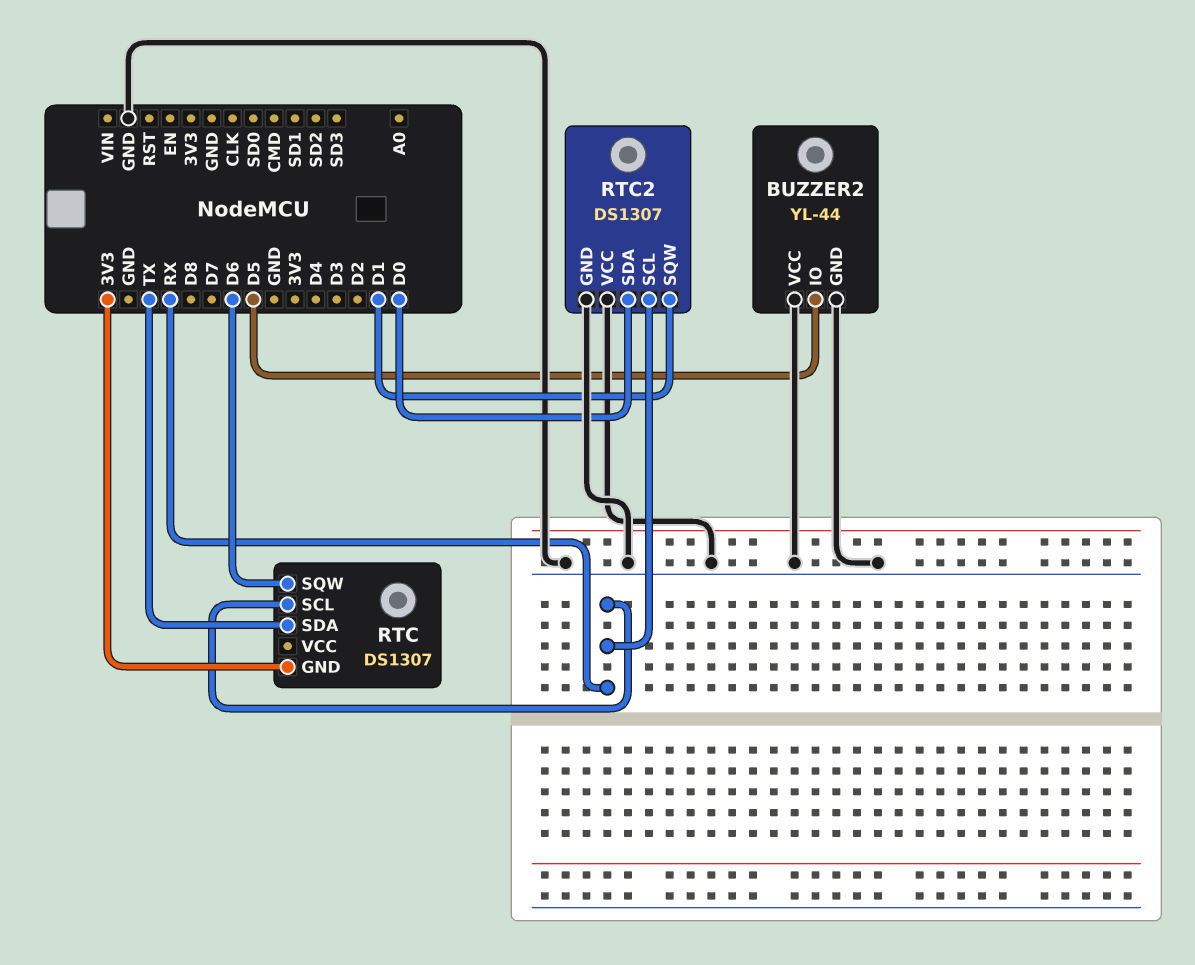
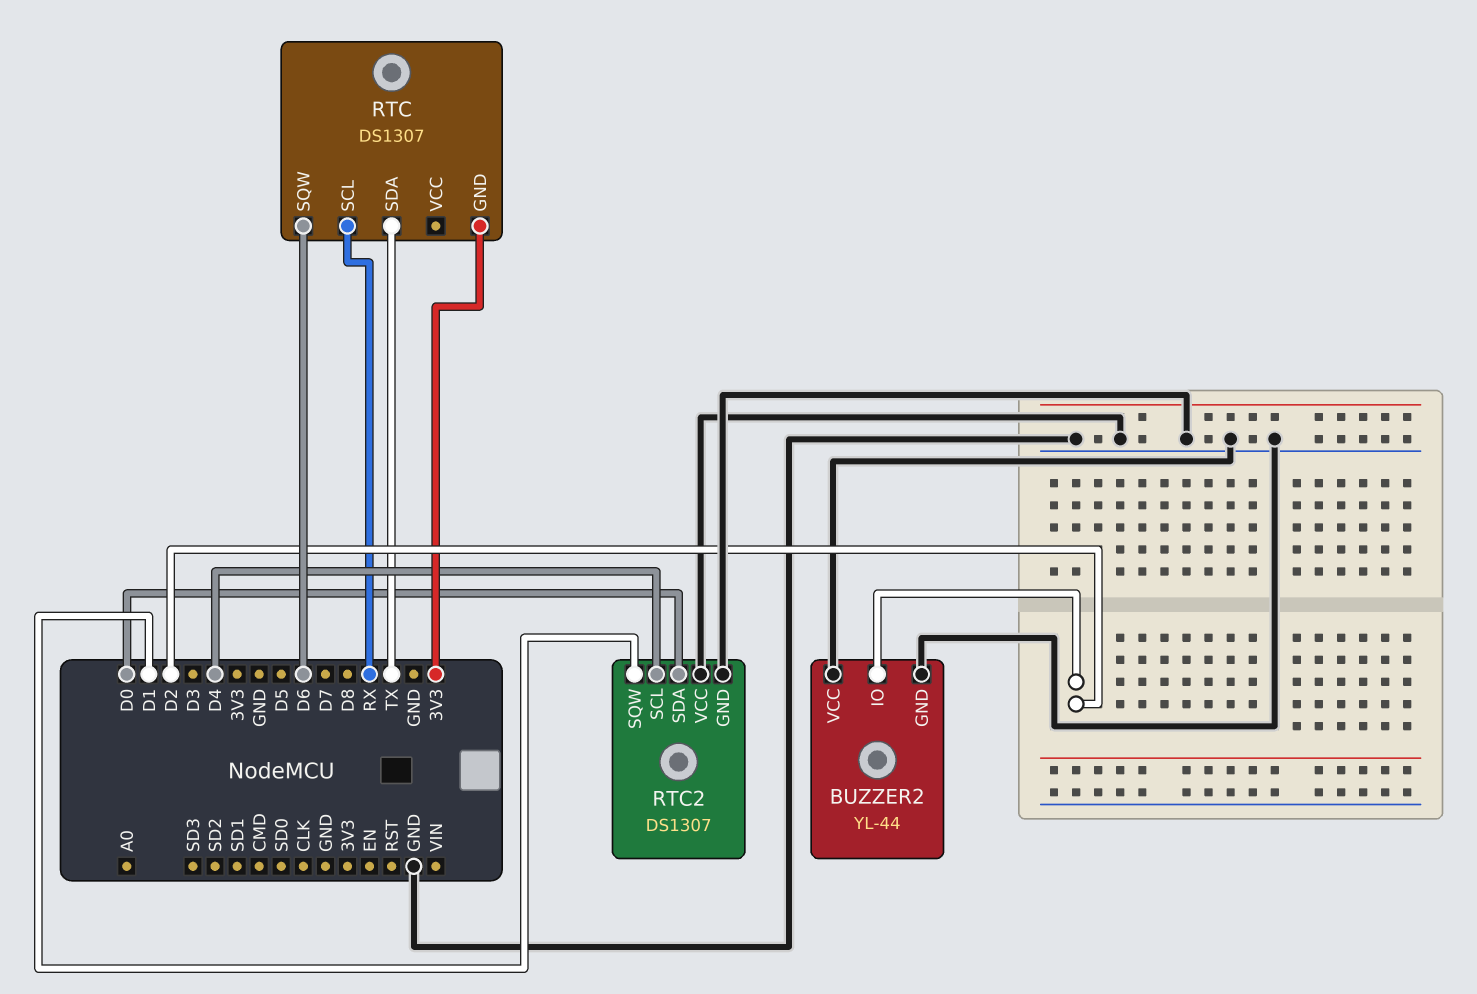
BUZZER2 pin IO: D5 -> D2
RTC2 pin SCL: RX -> D4

